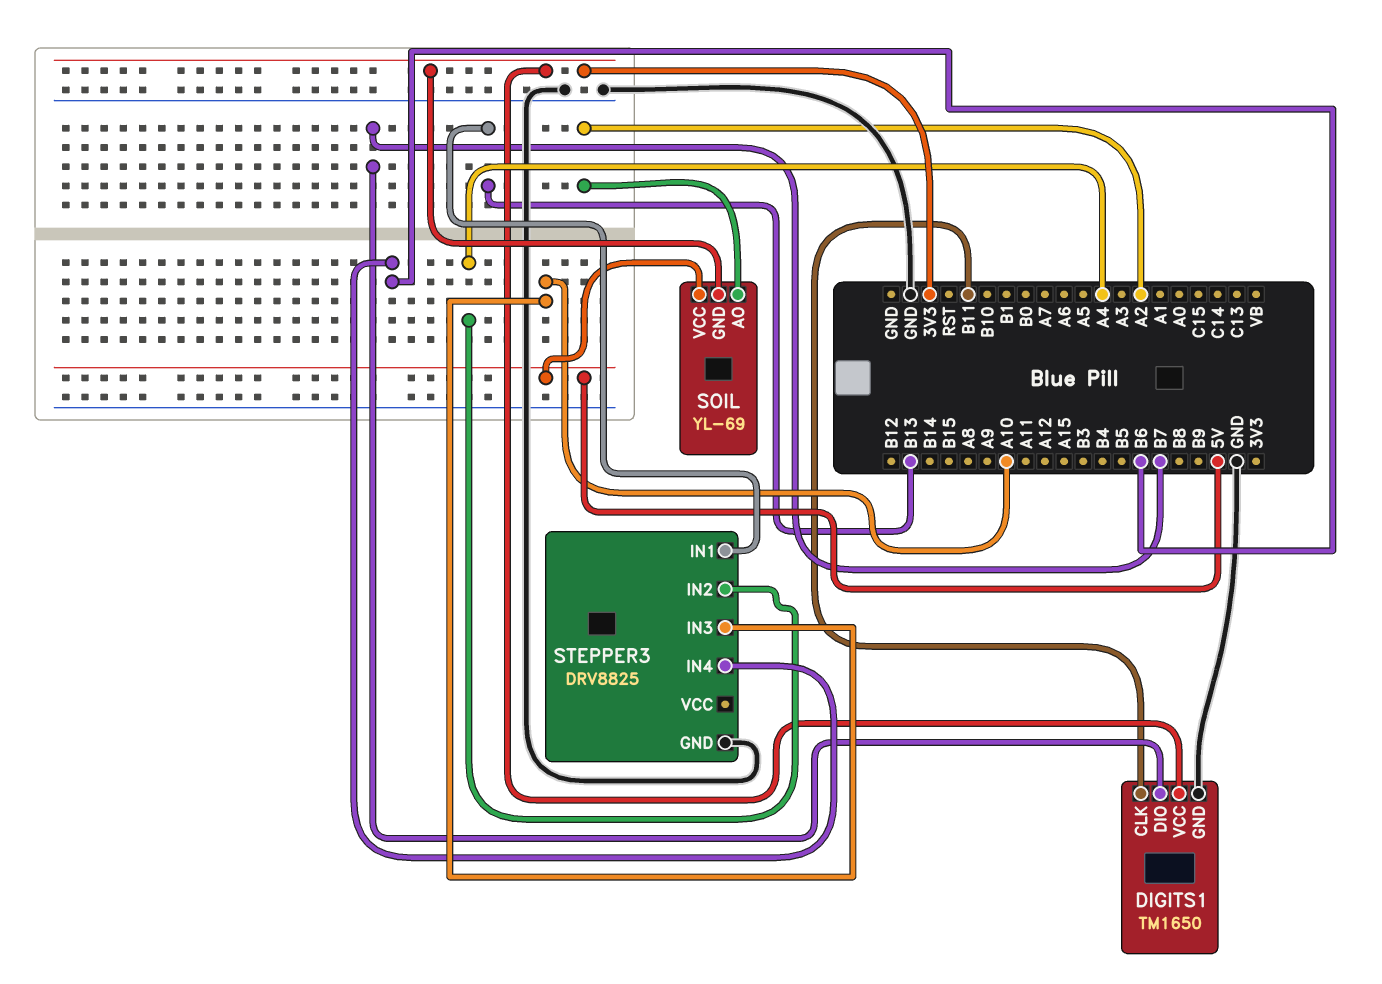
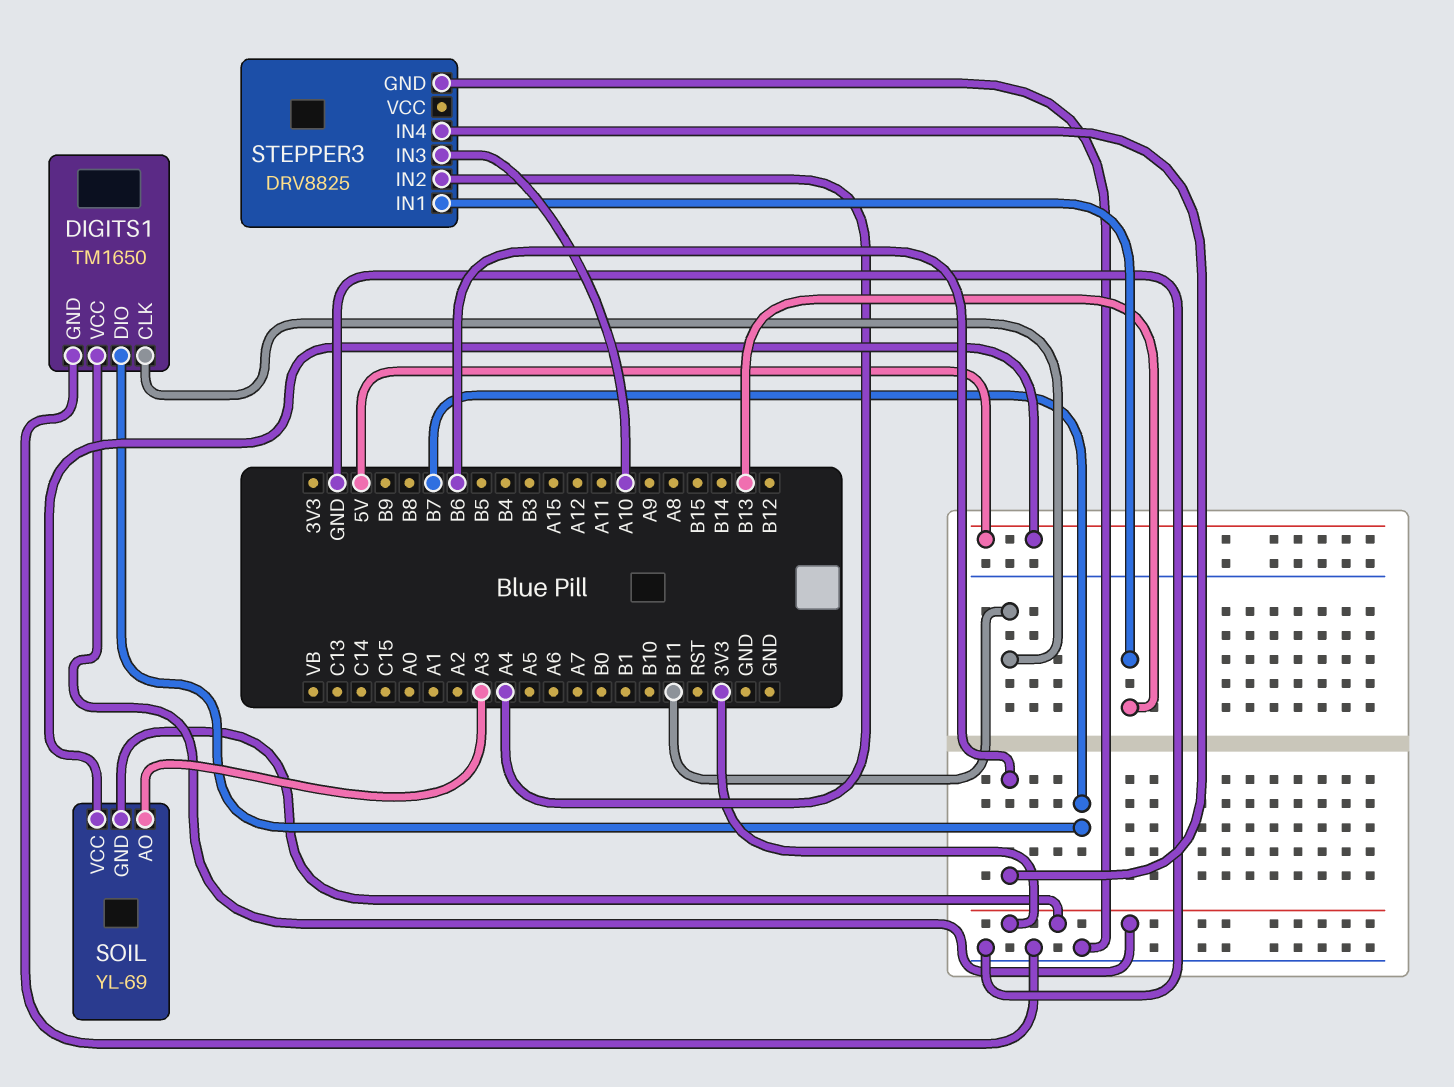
SOIL pin AO: A2 -> A3

